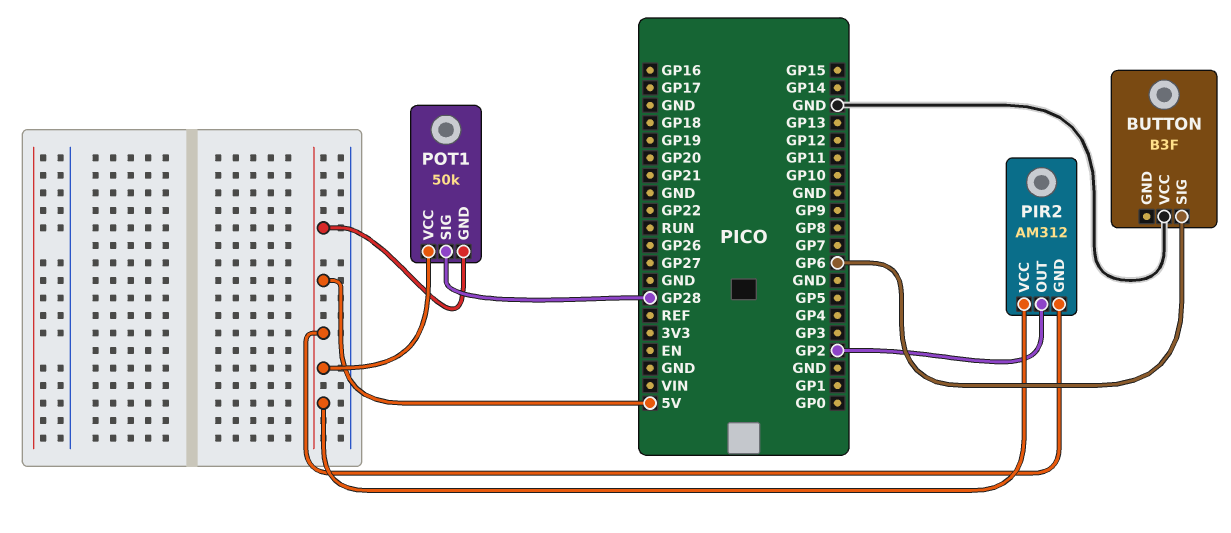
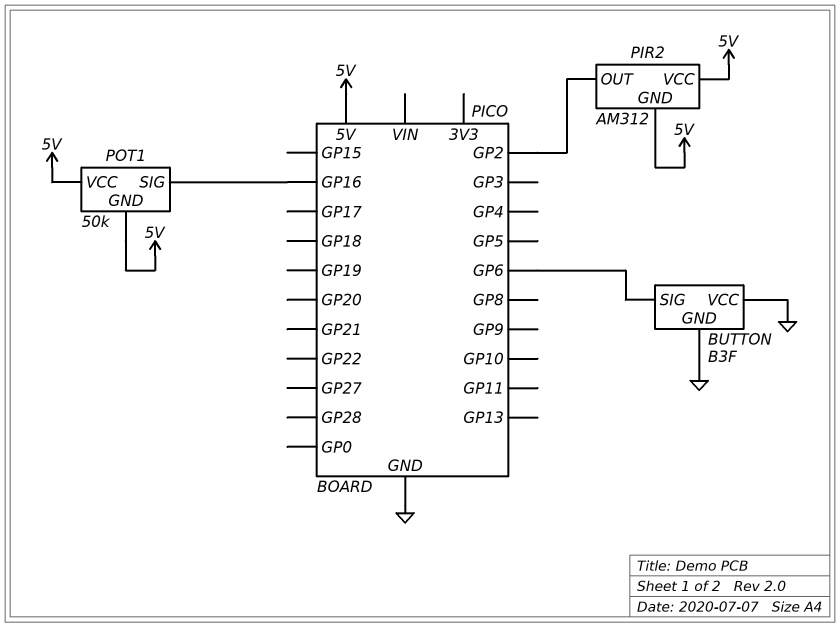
BUTTON pin GND: none -> GND
POT1 pin SIG: GP28 -> GP16

